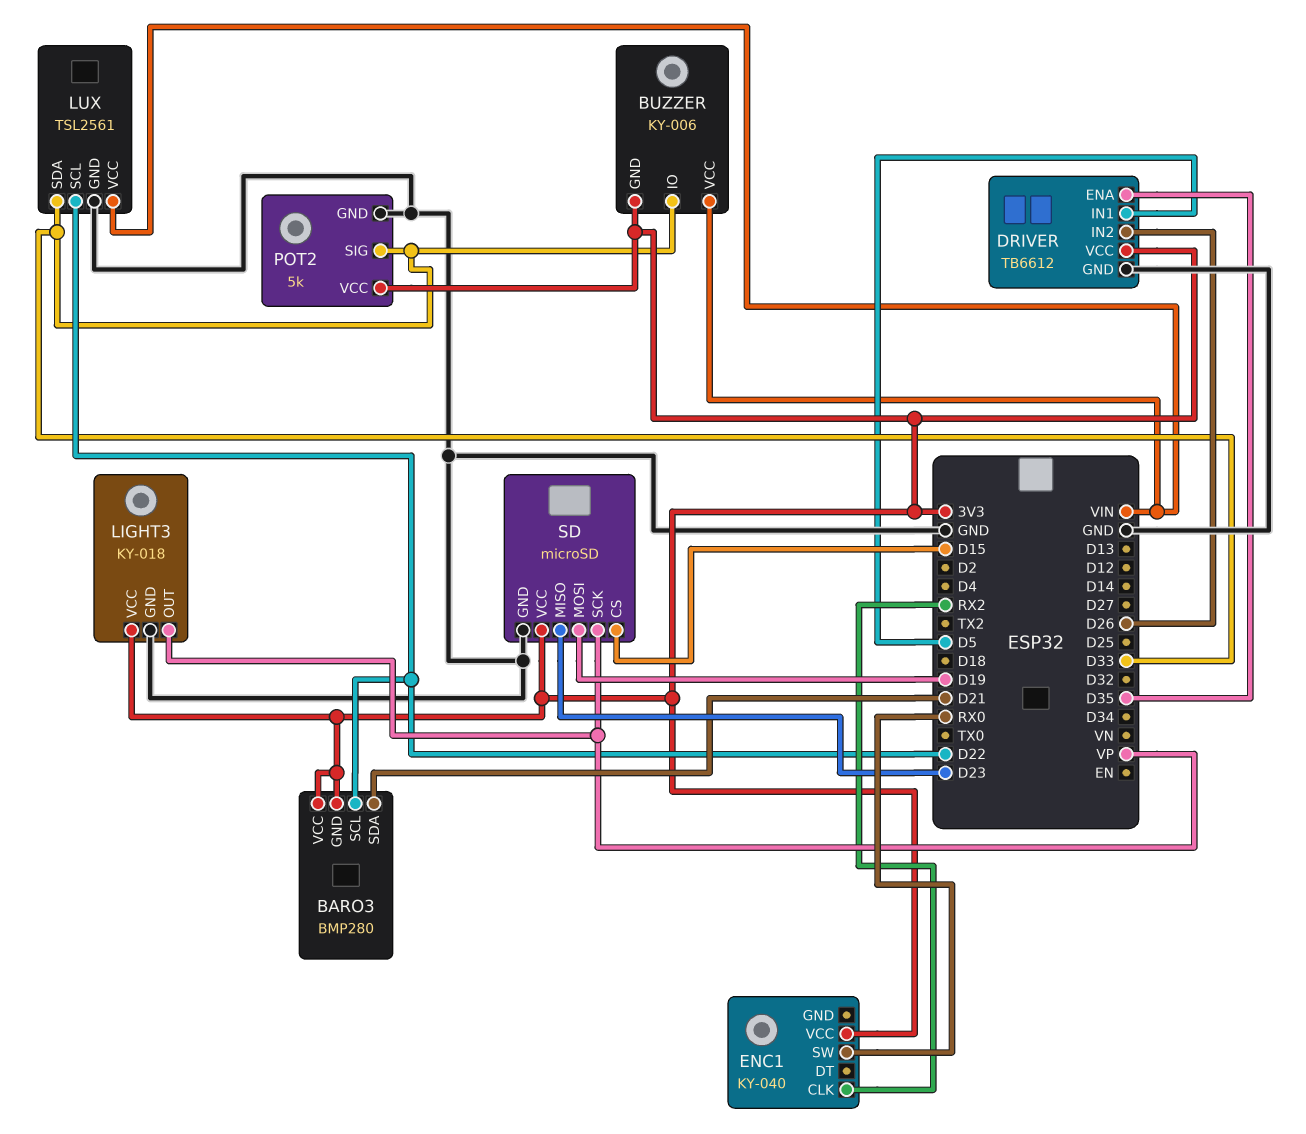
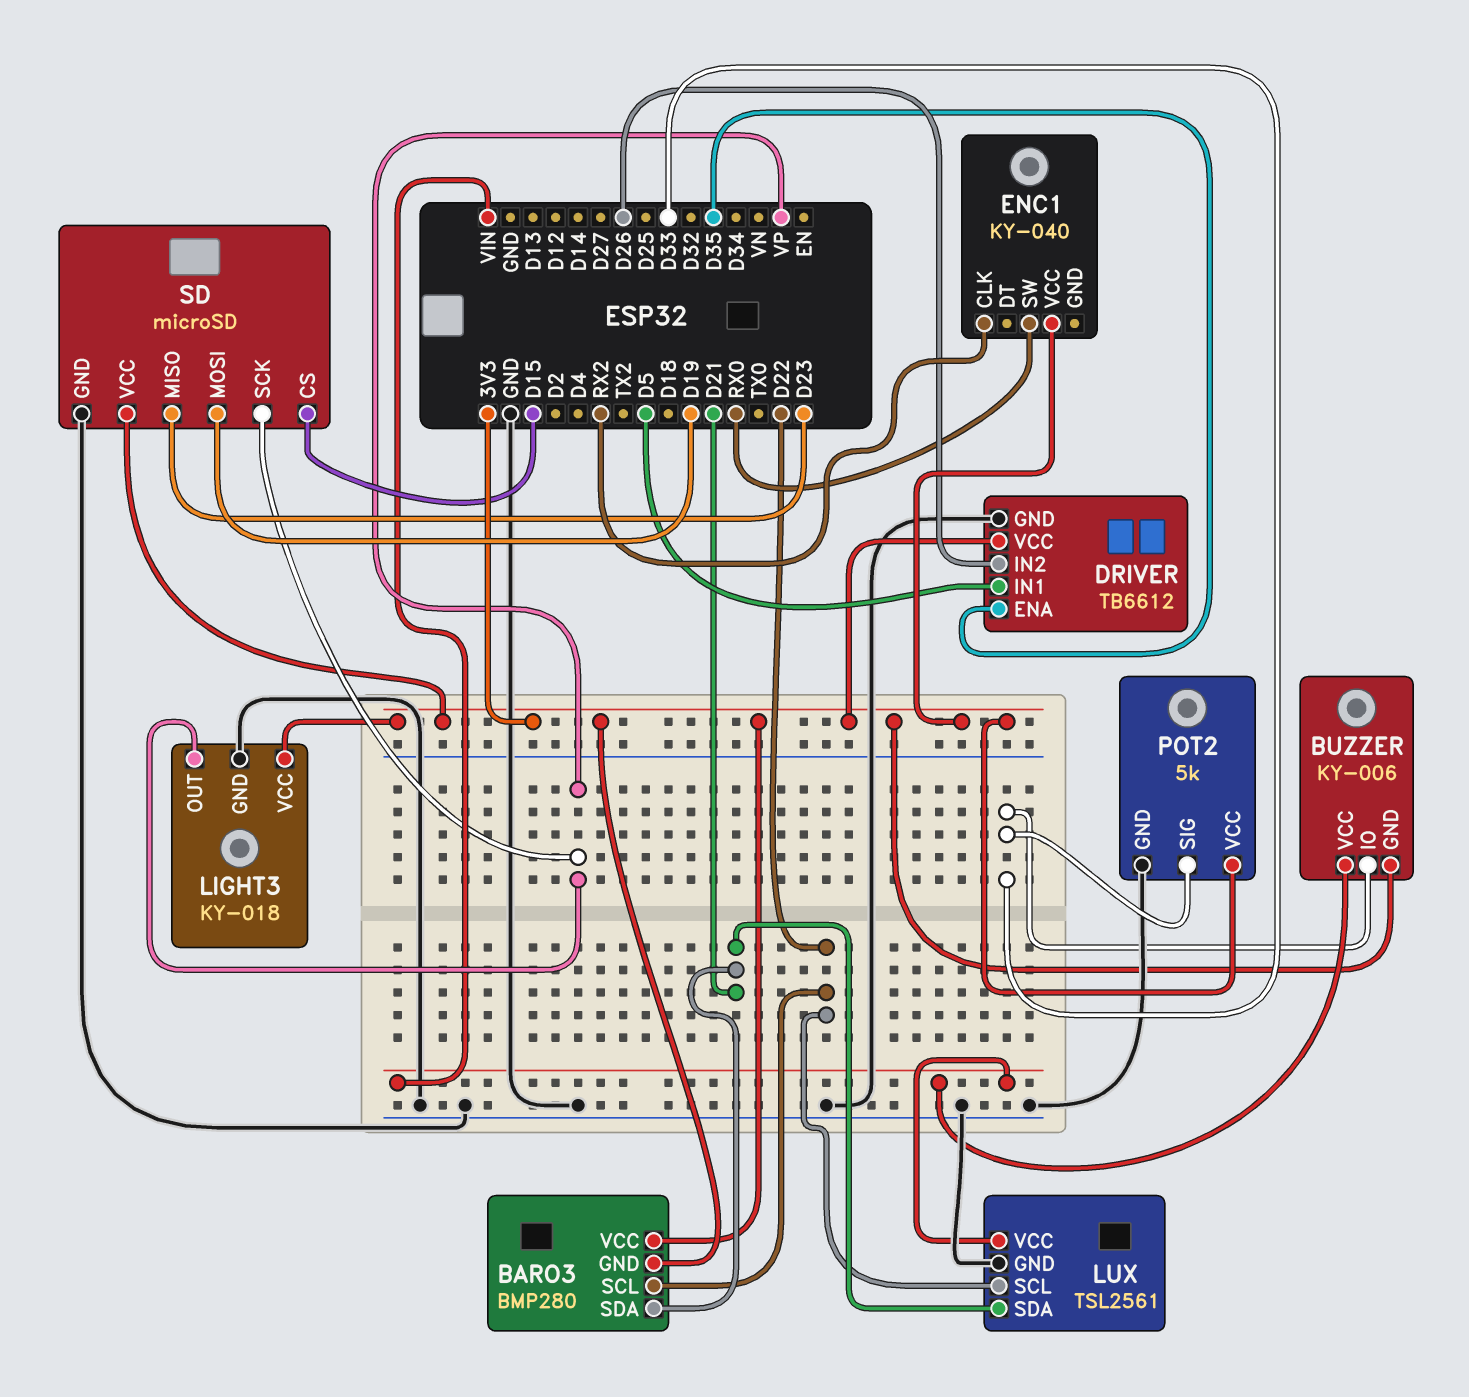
LUX pin SDA: D33 -> D21

